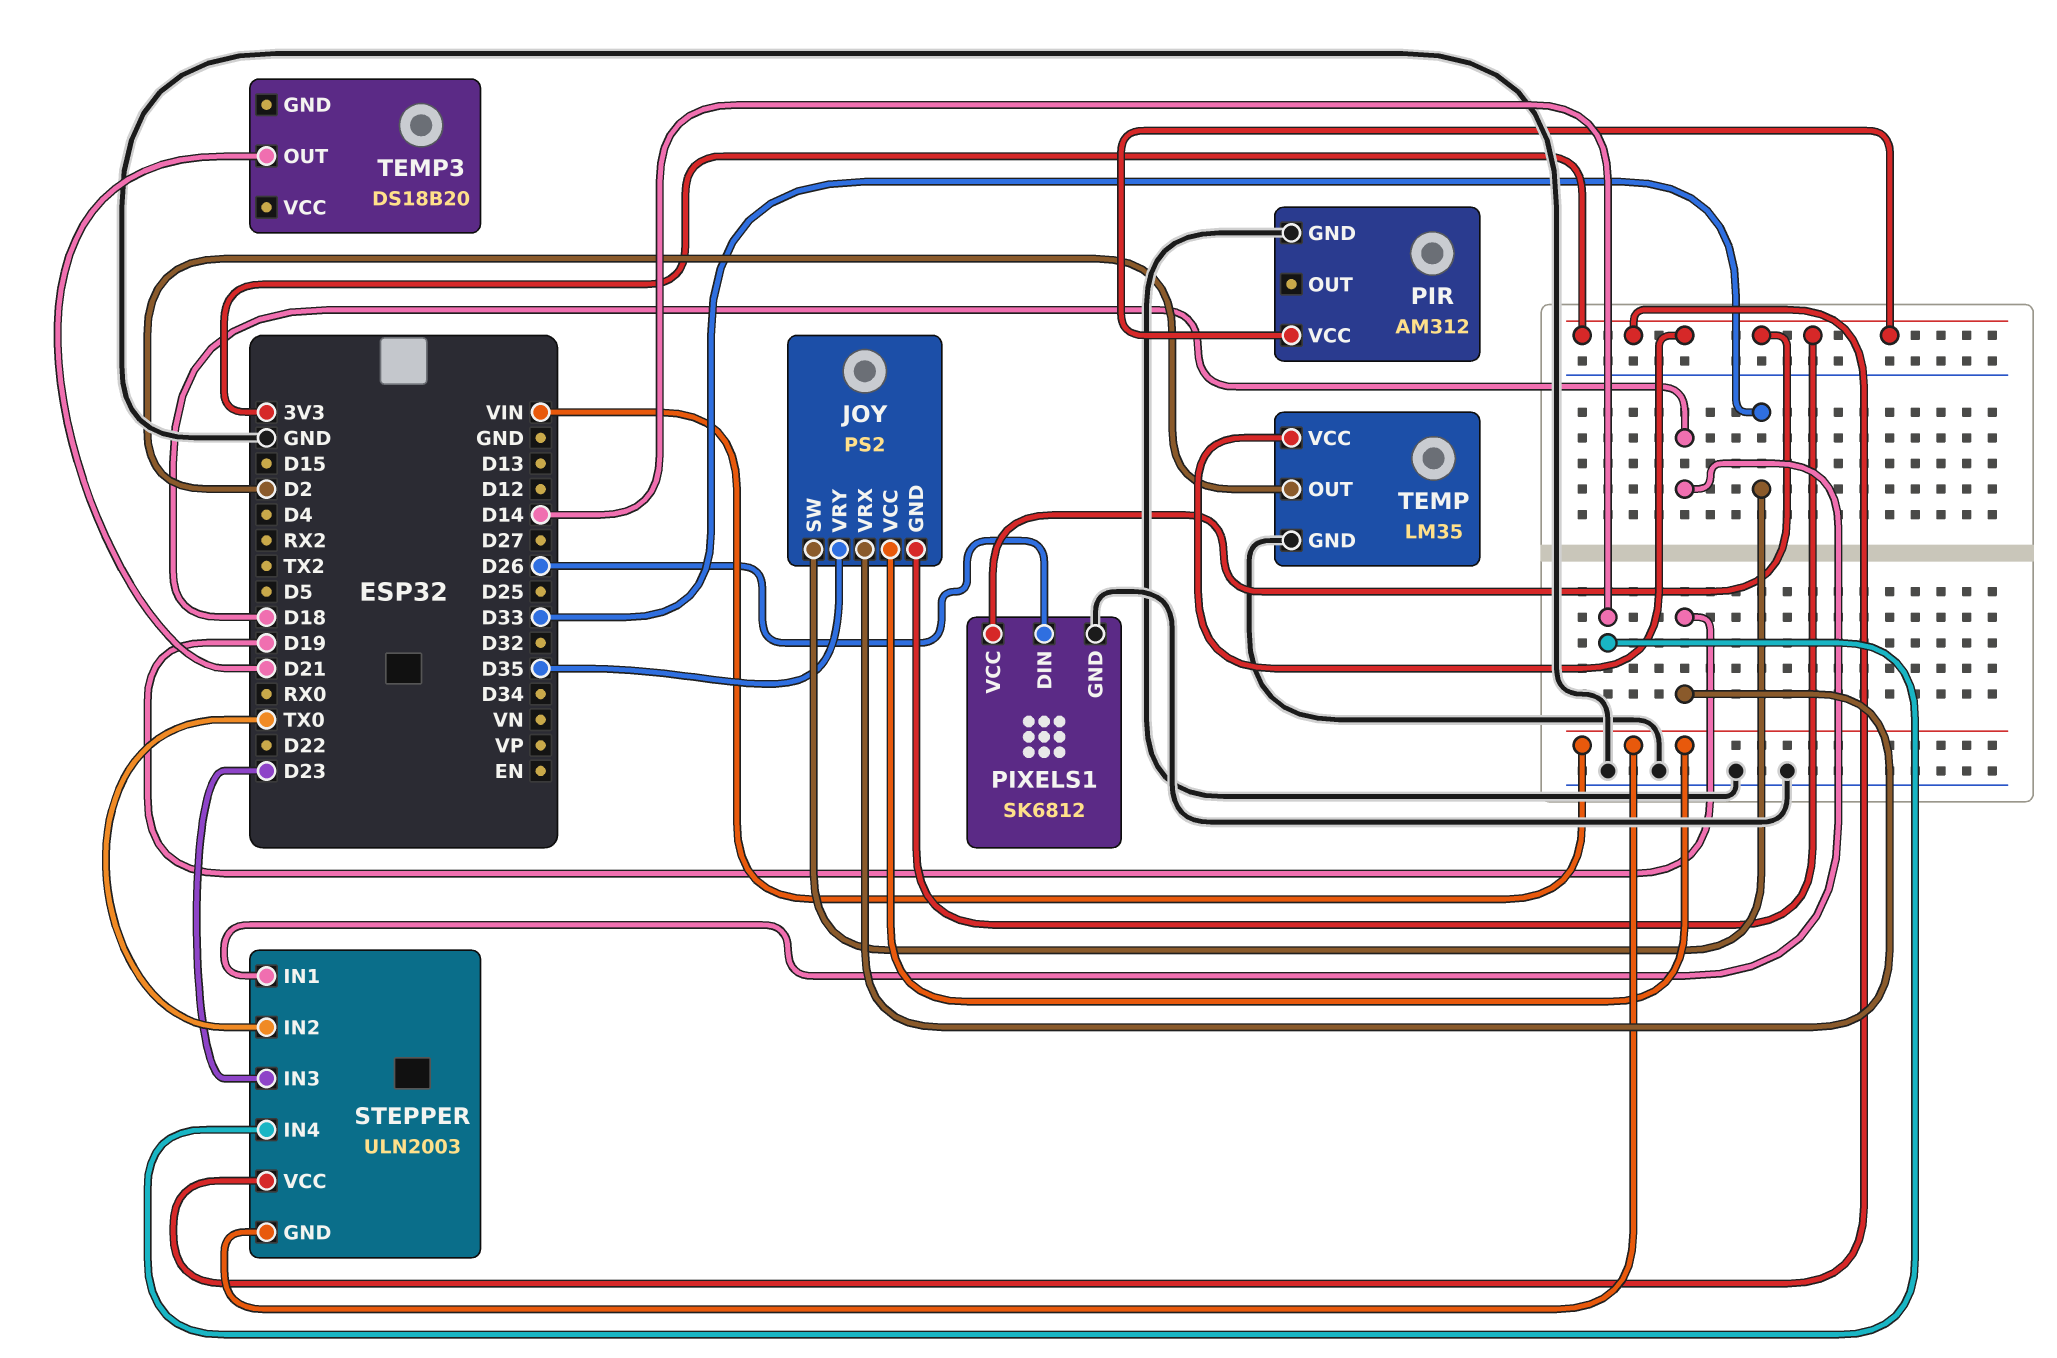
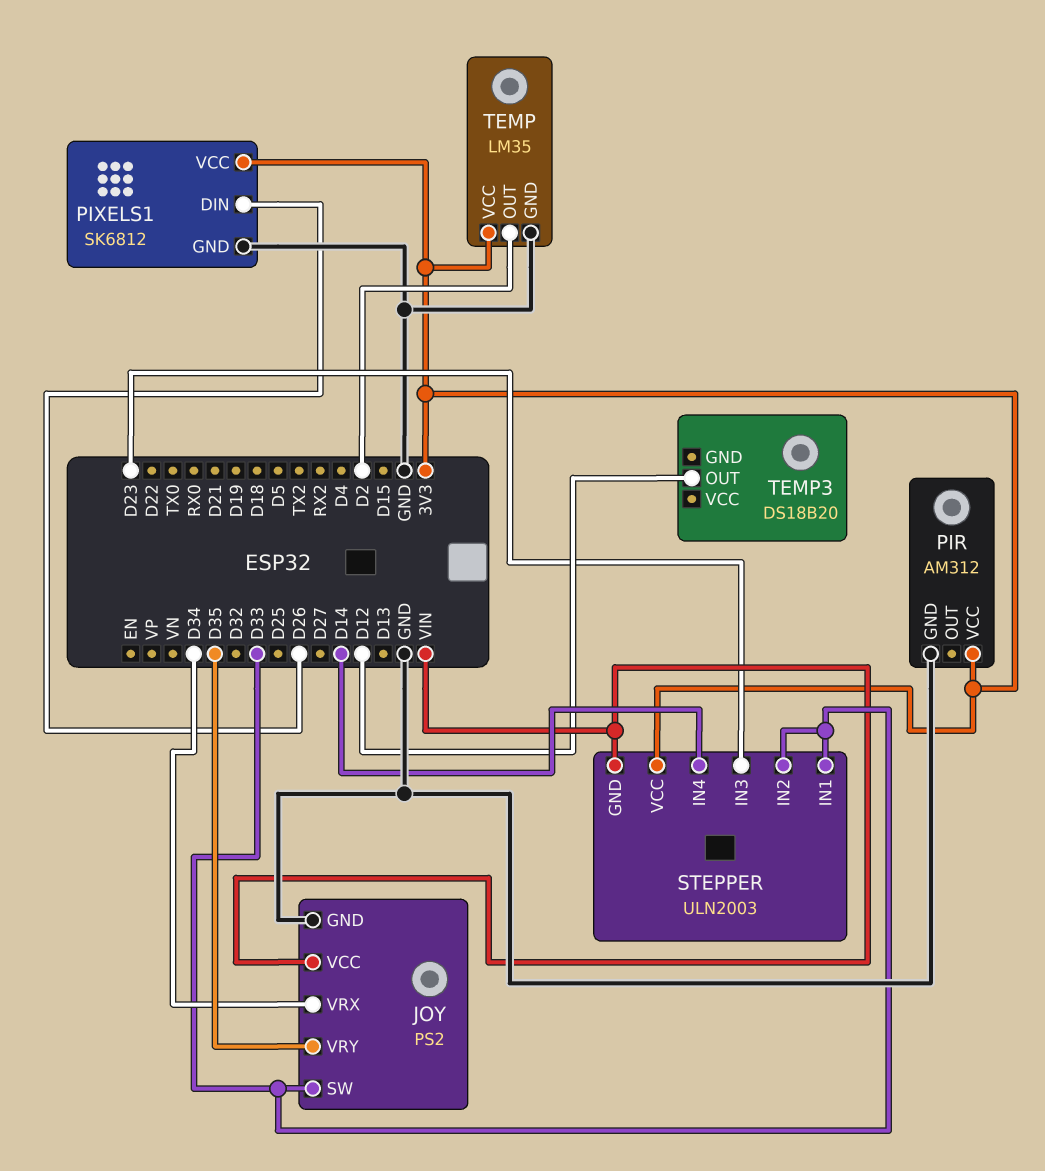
JOY pin GND: 3V3 -> GND
JOY pin VRX: D19 -> D34
STEPPER pin IN1: D18 -> D33
STEPPER pin IN2: TX0 -> D33
TEMP3 pin OUT: D21 -> D12

